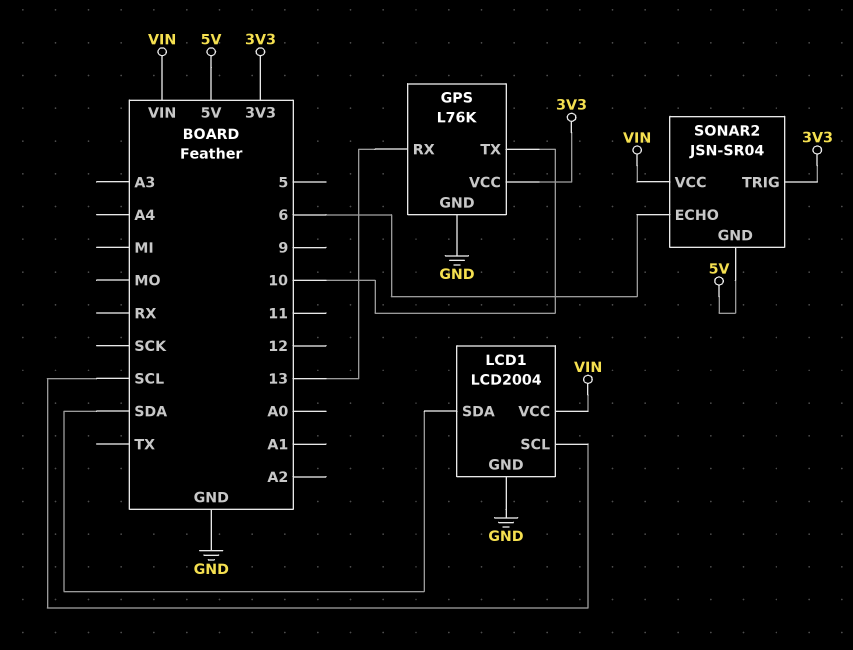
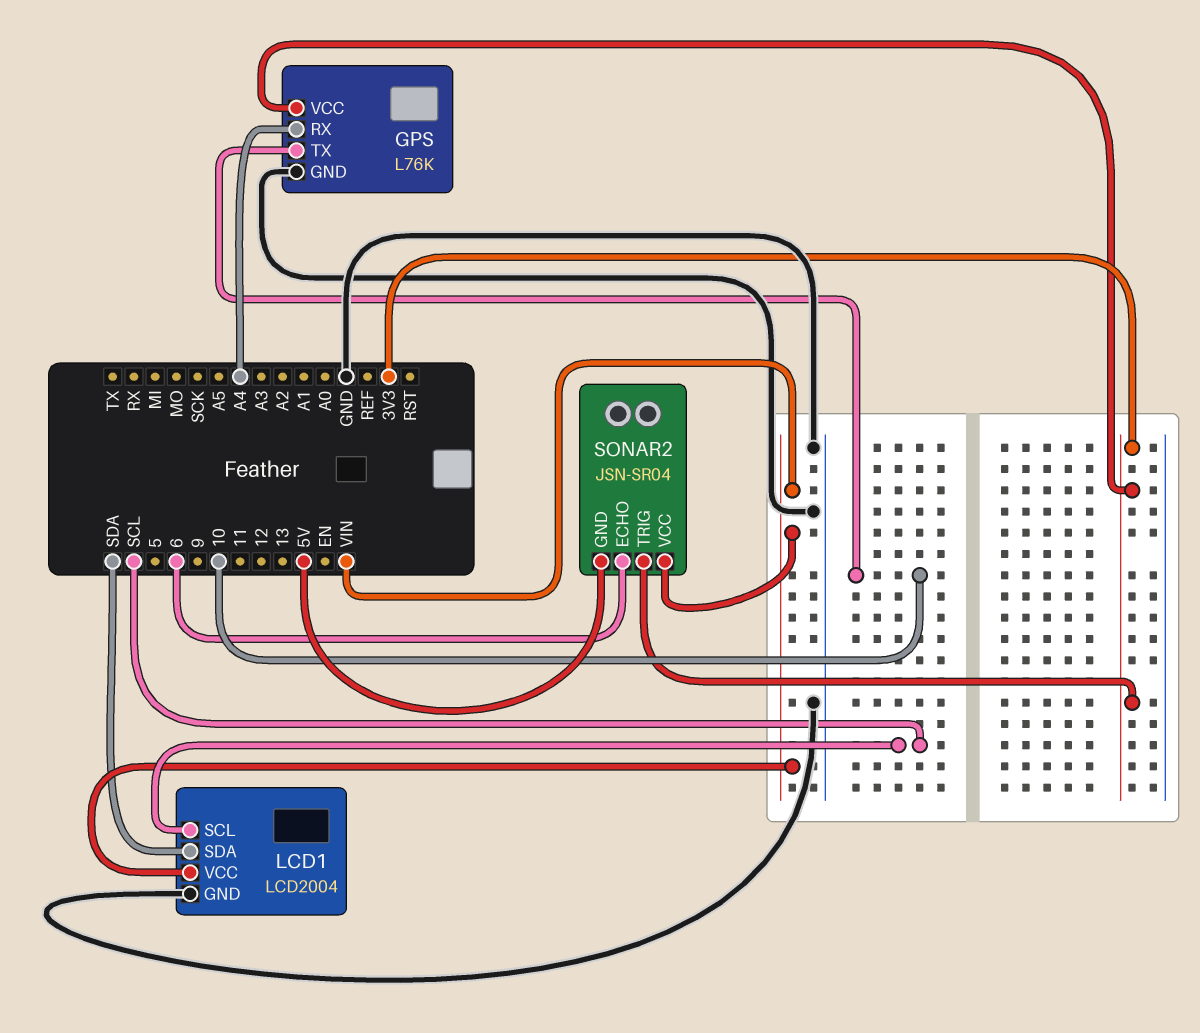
GPS pin RX: 13 -> A4

